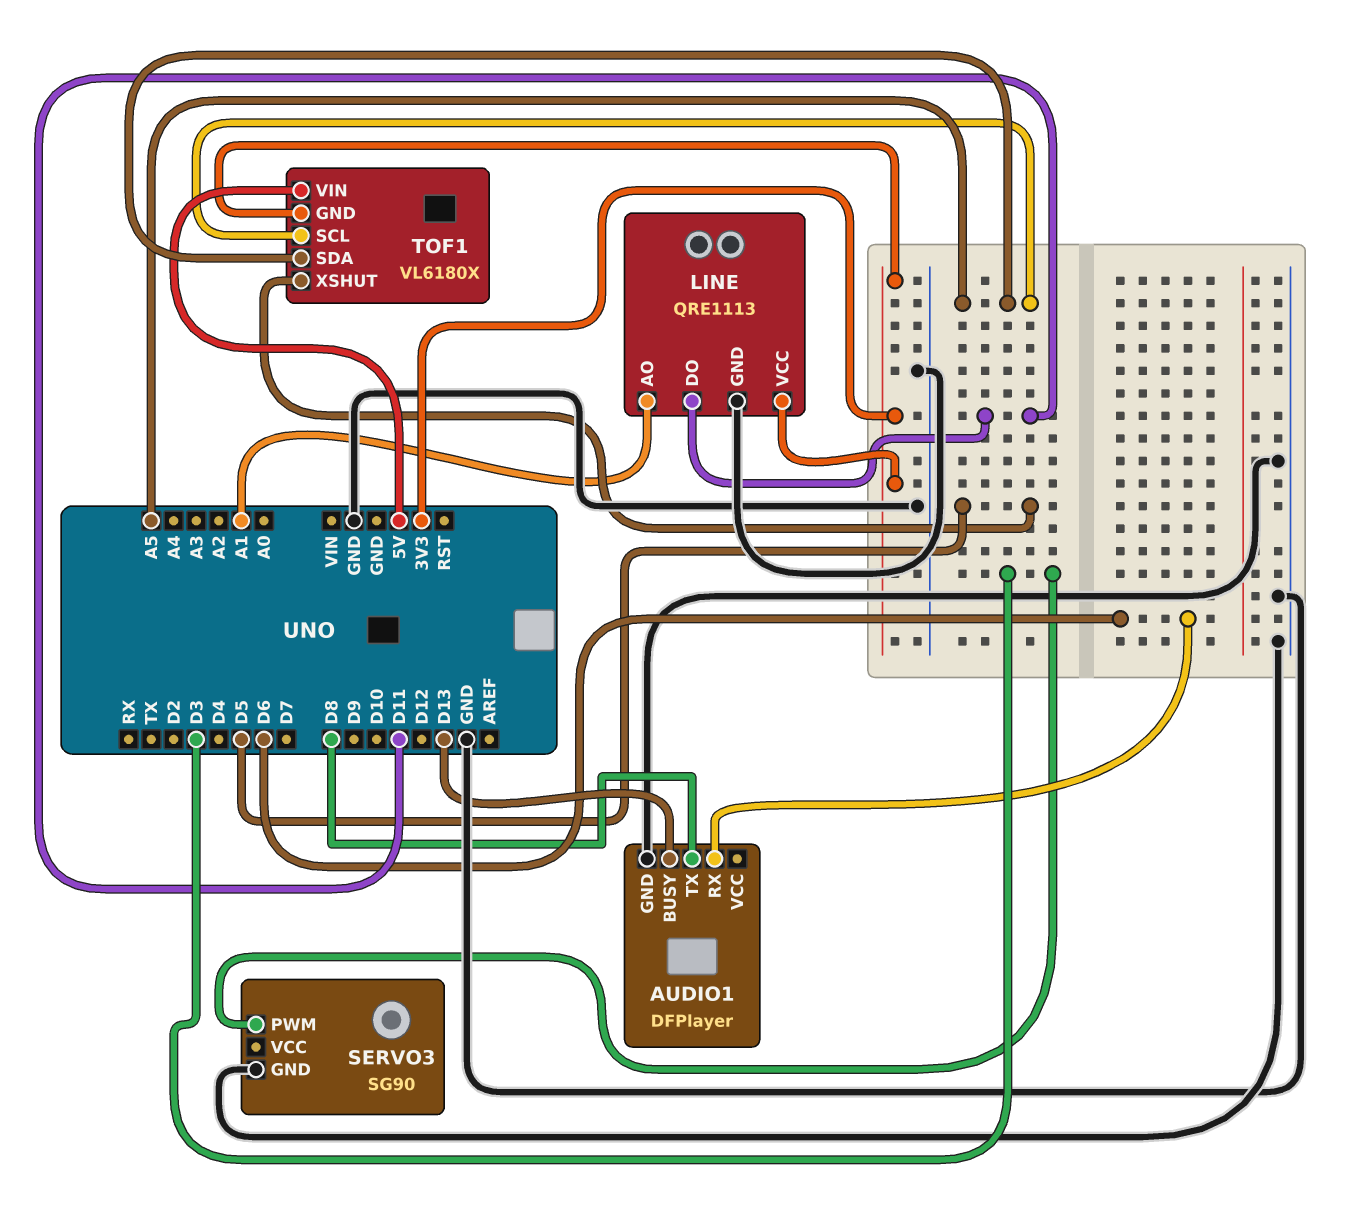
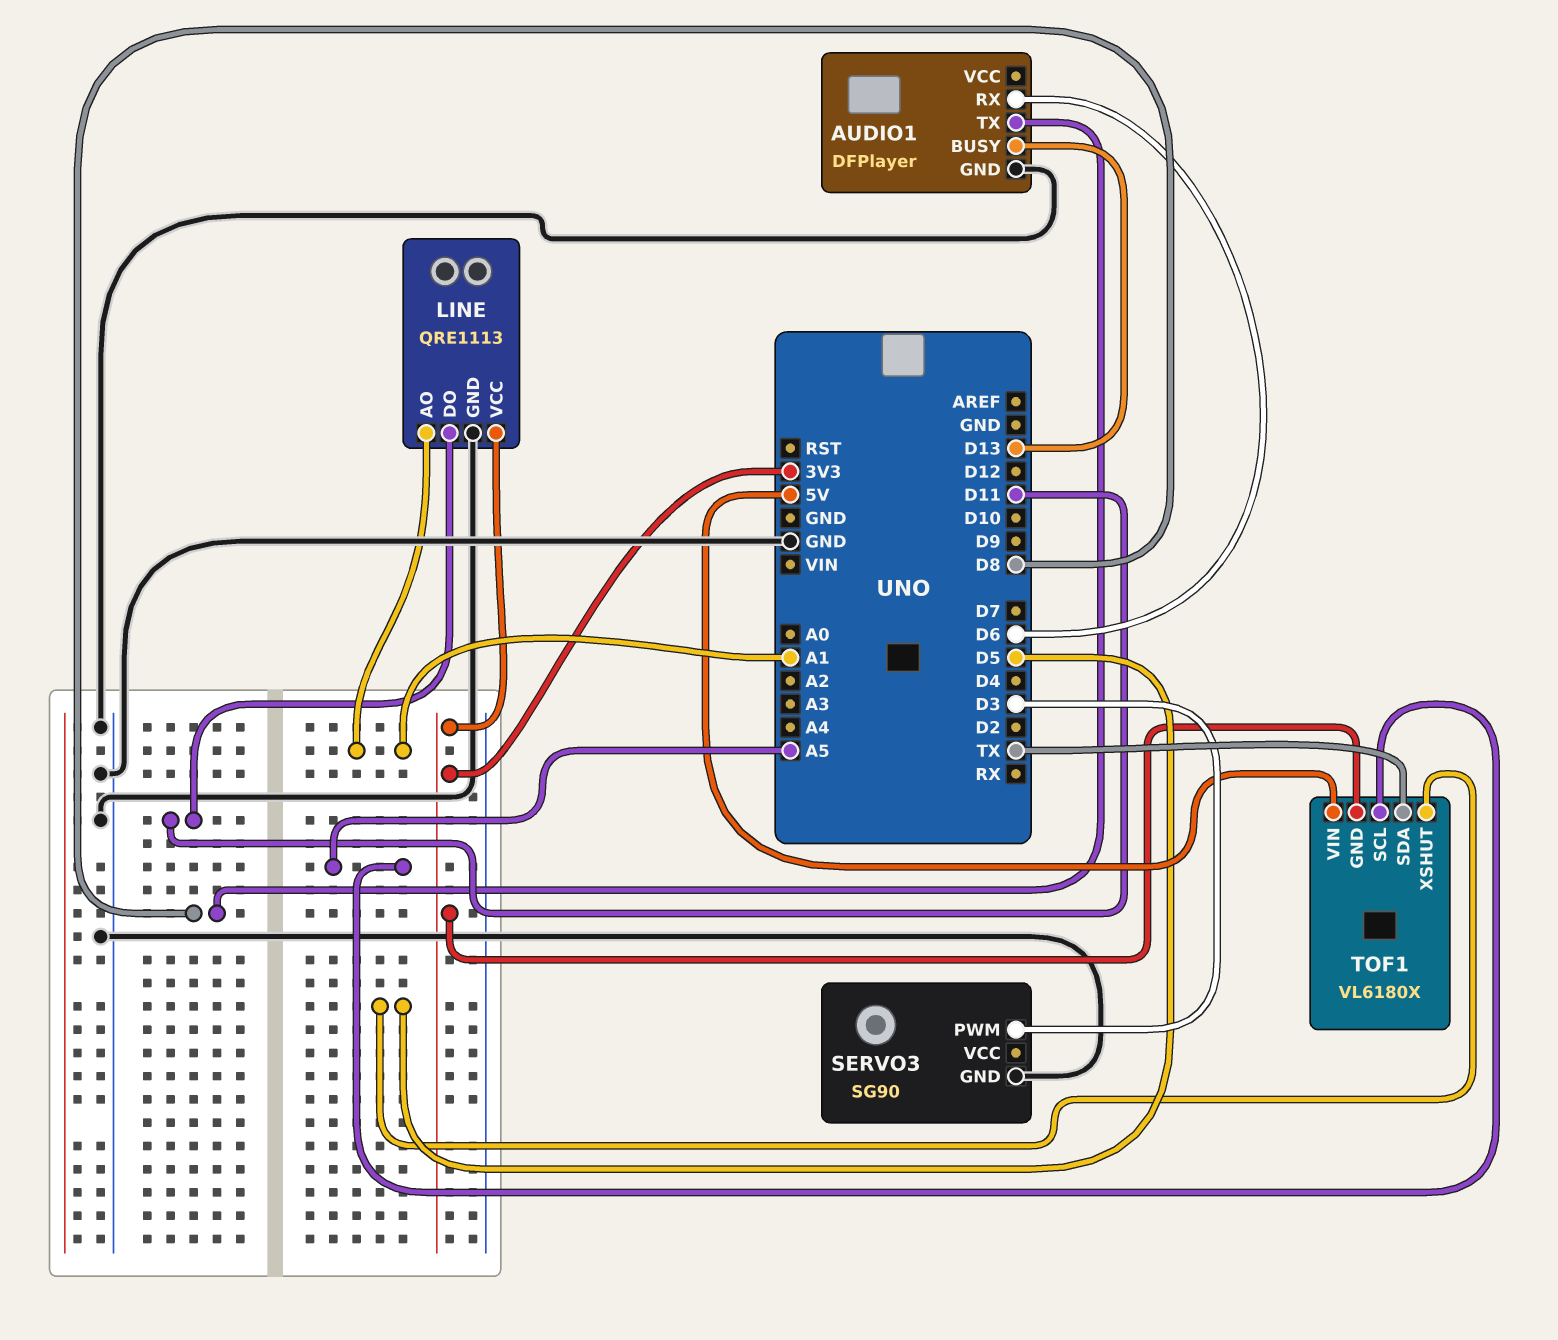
TOF1 pin SDA: A5 -> TX

